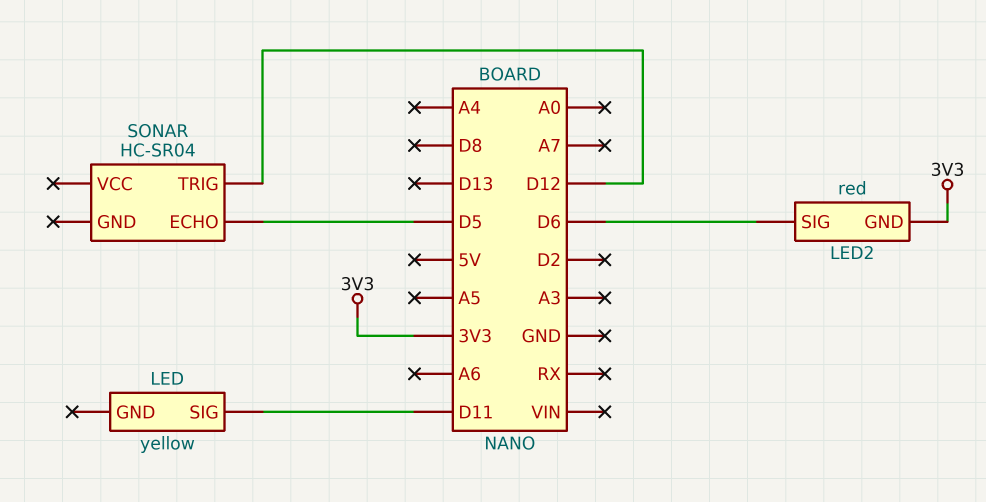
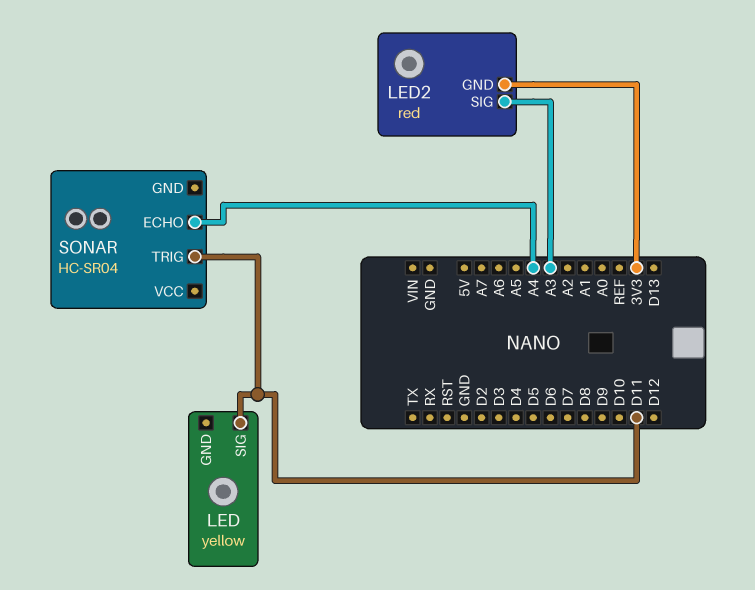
LED2 pin SIG: D6 -> A3
SONAR pin ECHO: D5 -> A4
SONAR pin TRIG: D12 -> D11

